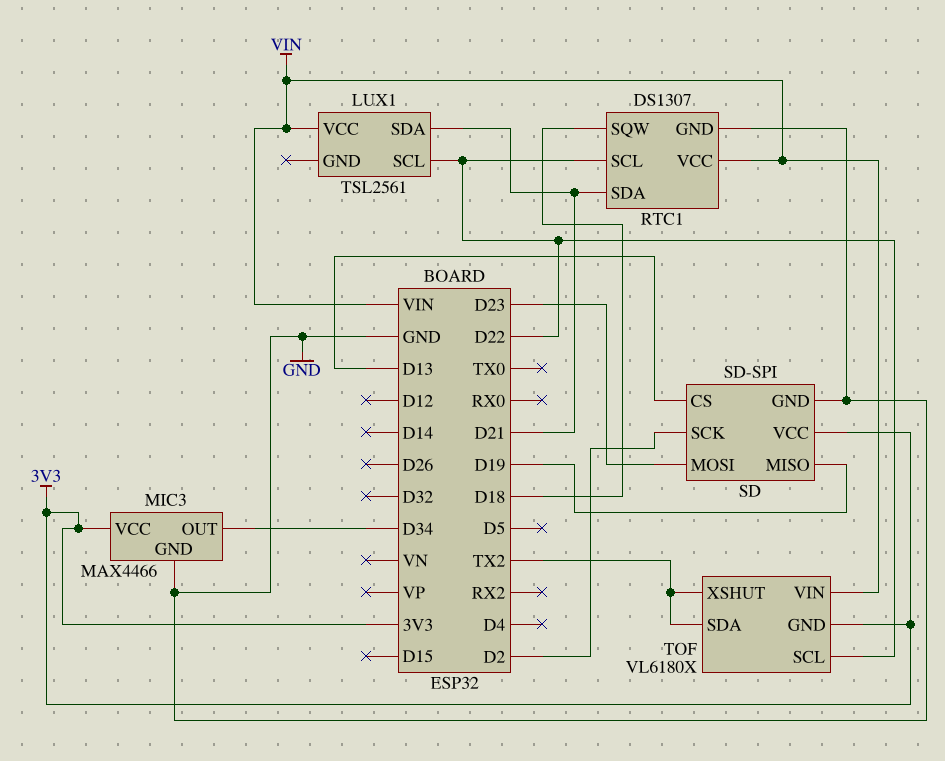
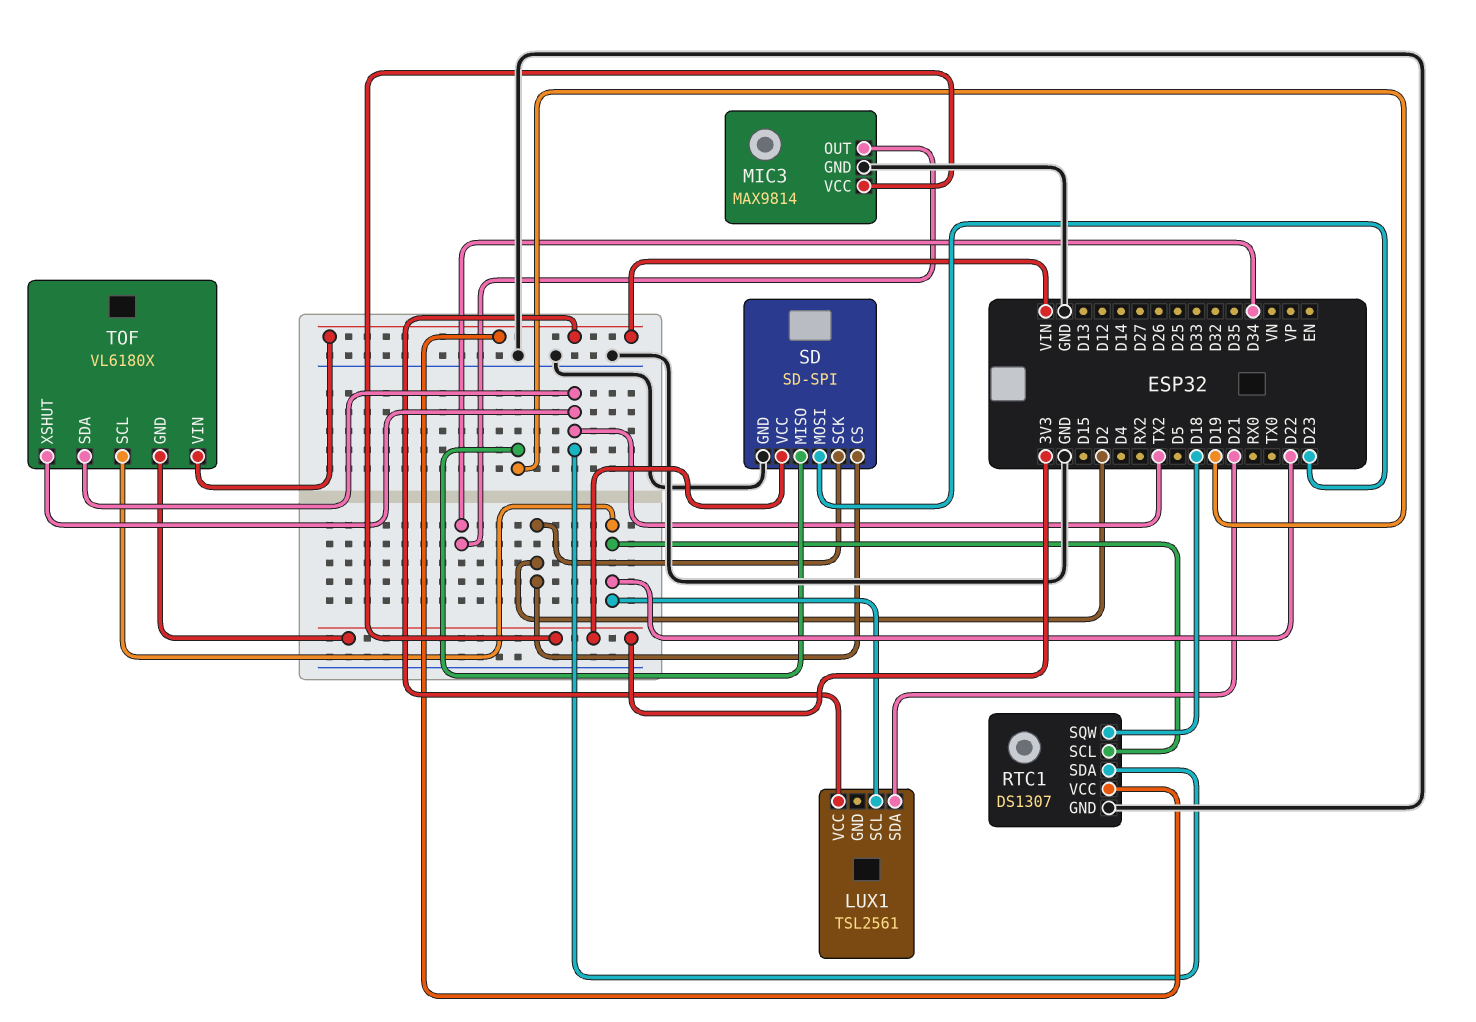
MIC3: MAX4466 -> MAX9814
RTC1 pin SDA: D21 -> TX2
SD pin CS: D13 -> D2

